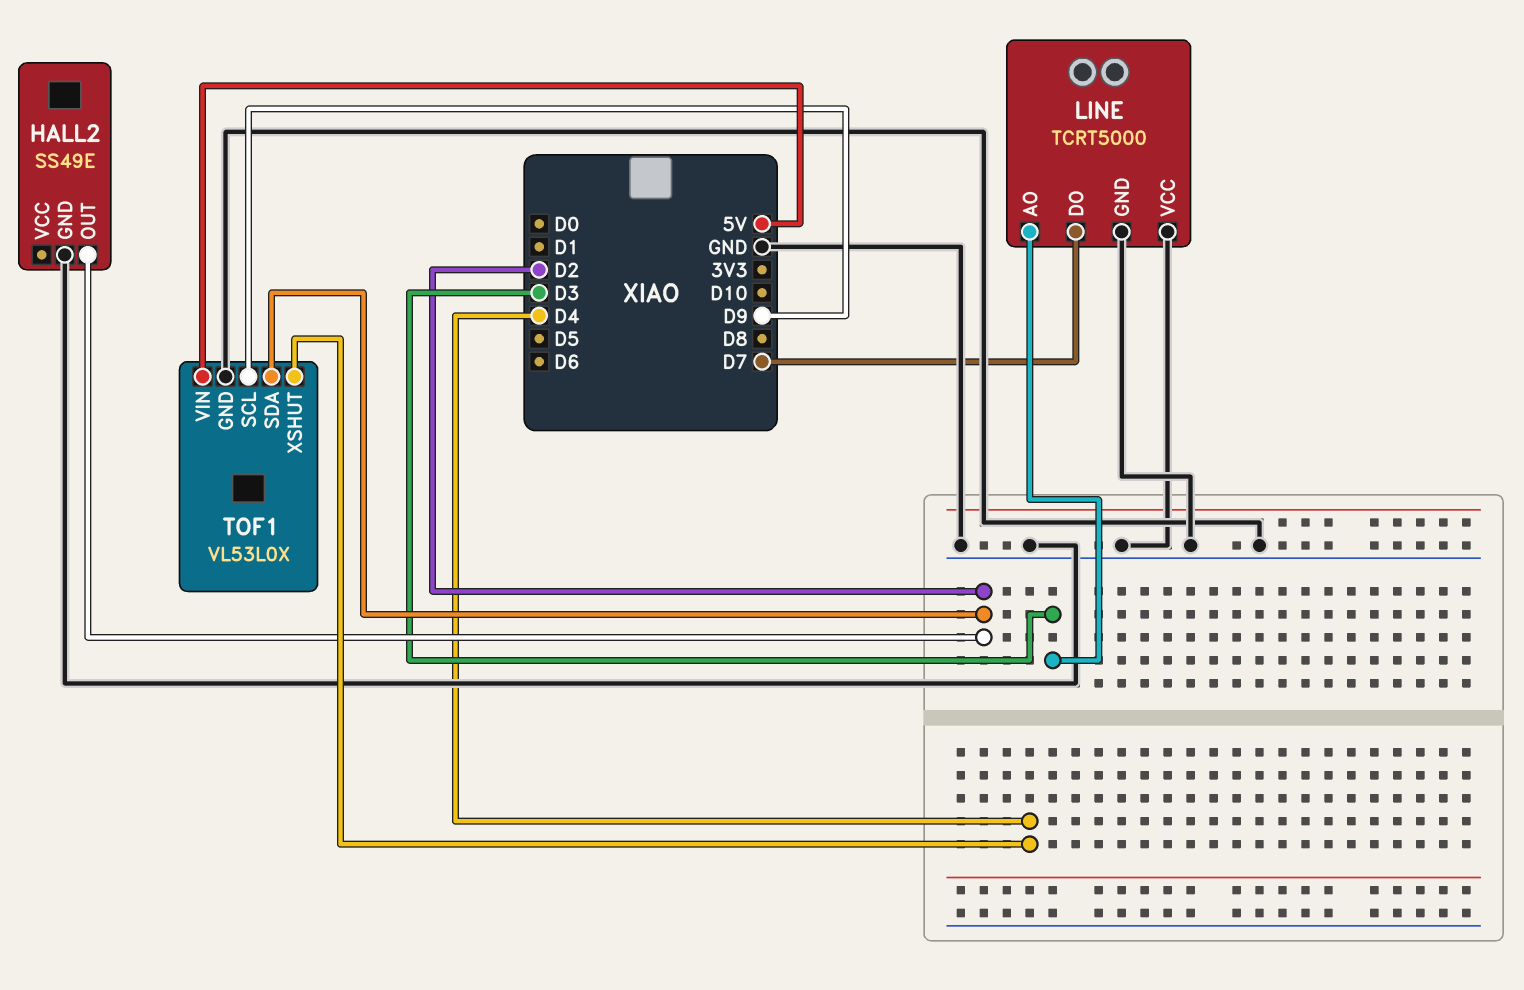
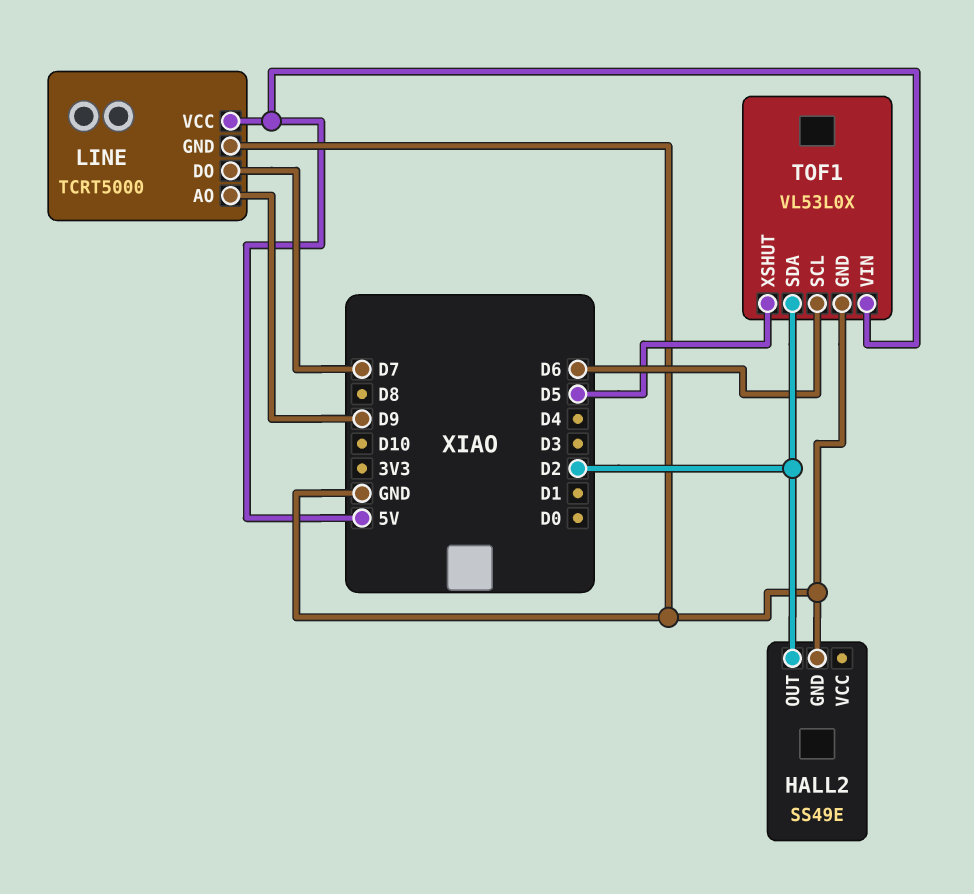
LINE pin AO: D3 -> D9
LINE pin VCC: GND -> 5V
TOF1 pin SCL: D9 -> D6
TOF1 pin XSHUT: D4 -> D5

